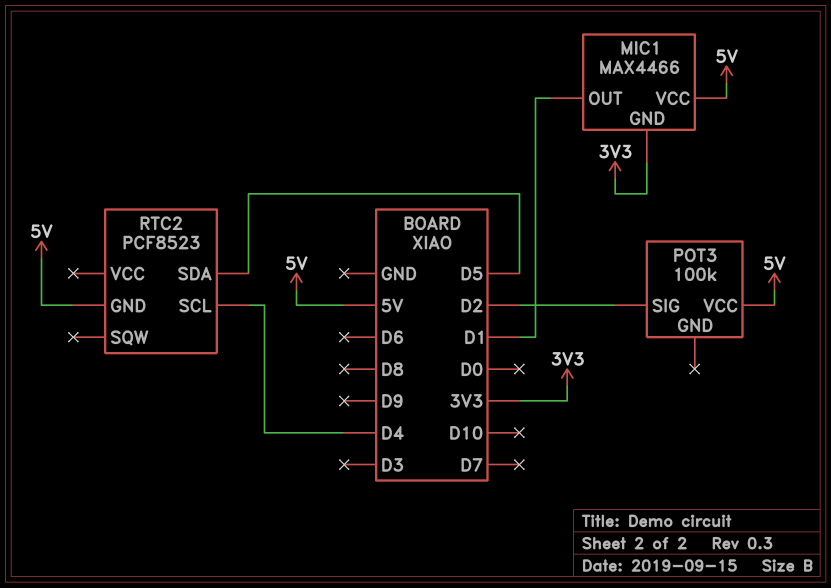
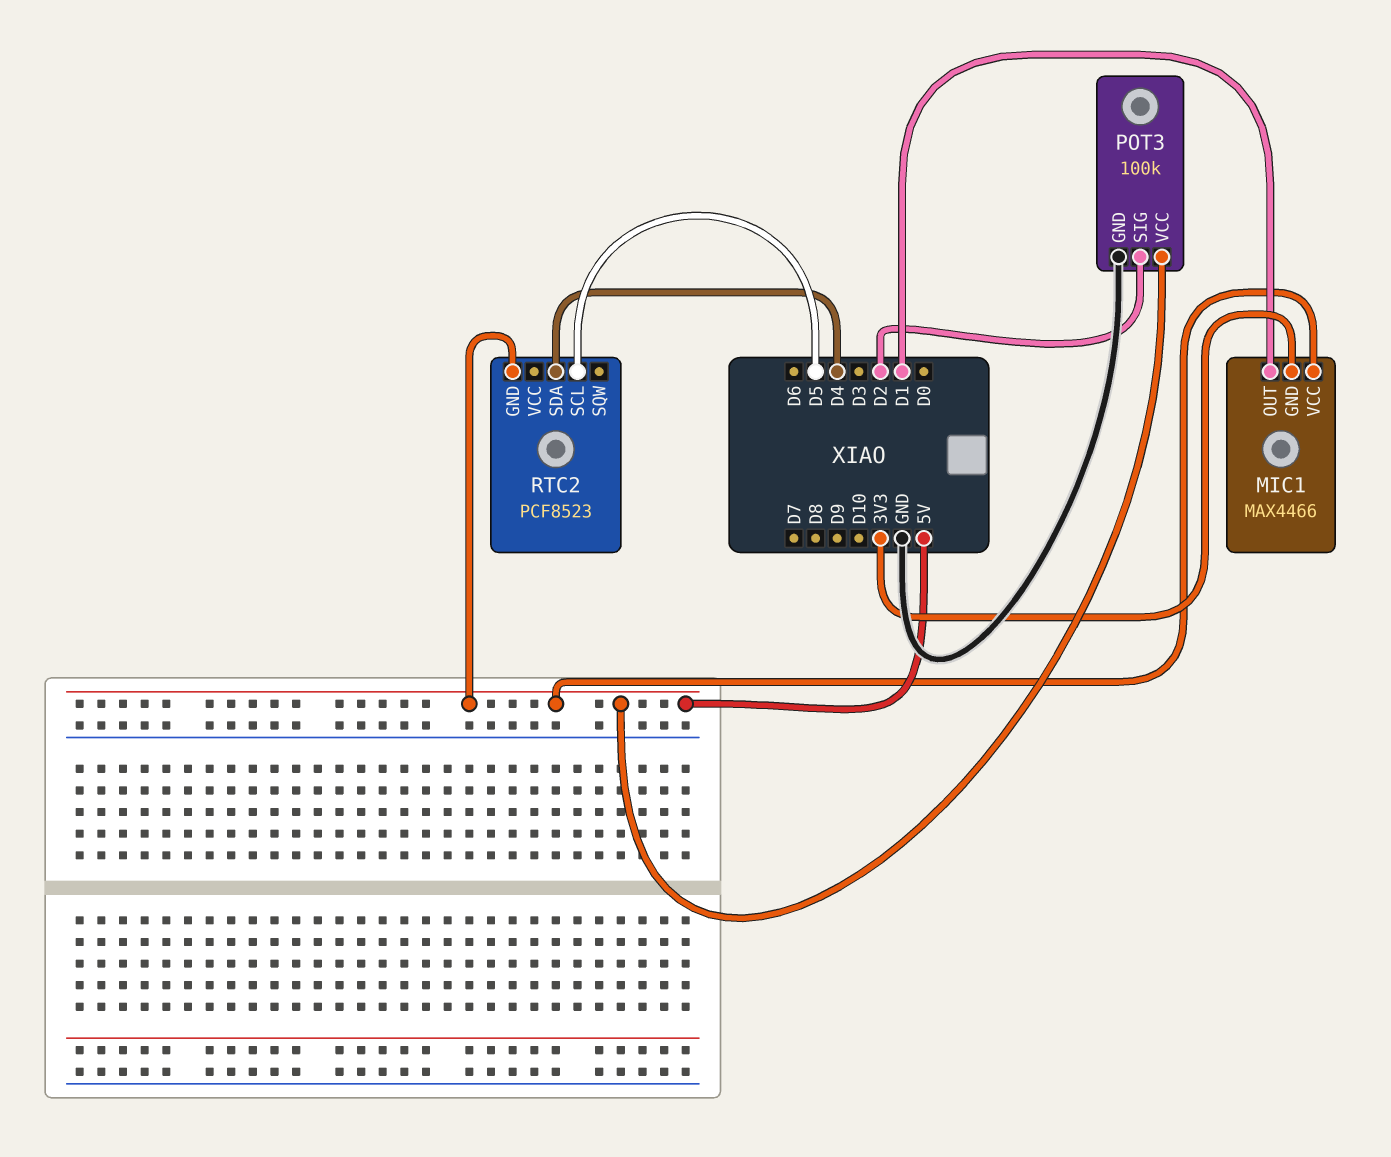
POT3 pin GND: none -> GND
RTC2 pin SCL: D4 -> D5
RTC2 pin SDA: D5 -> D4

